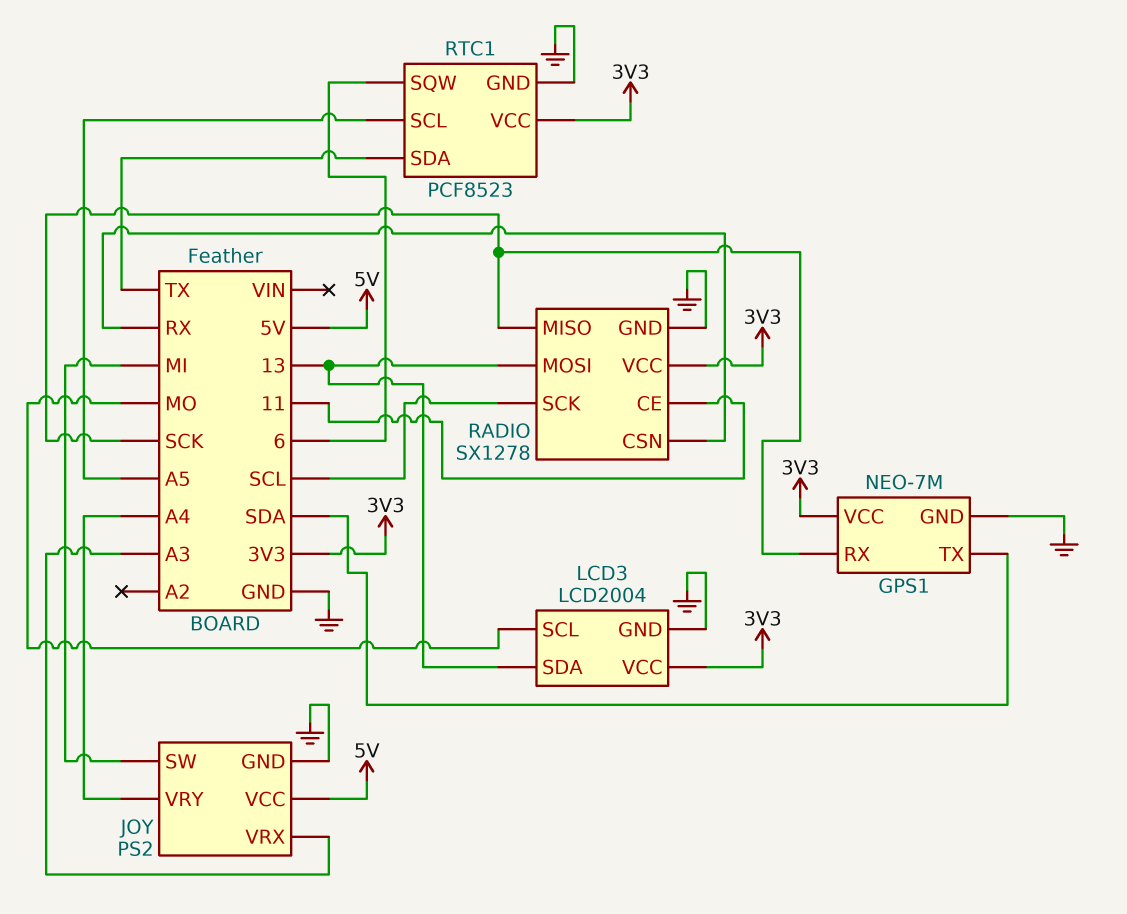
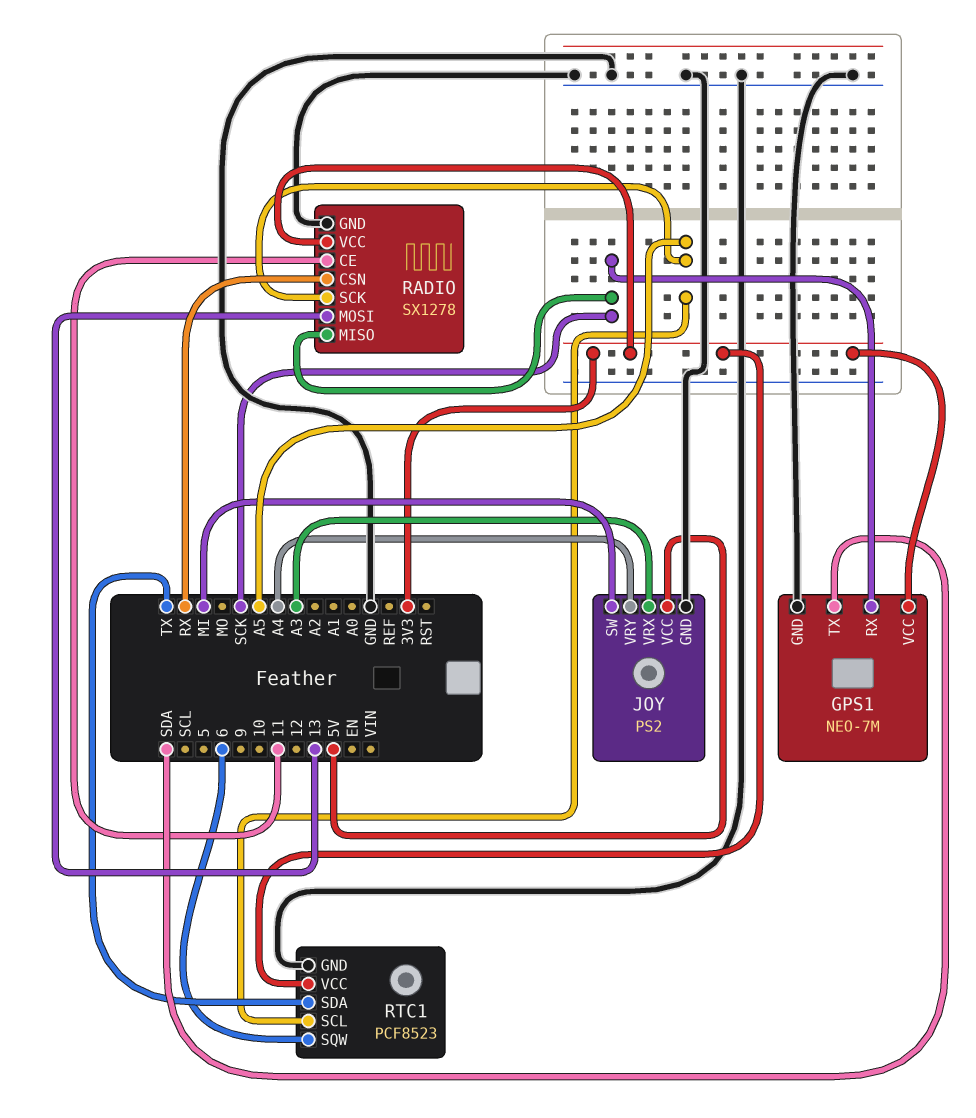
LCD3: LCD2004 -> none
LCD3 pin GND: GND -> none
LCD3 pin SCL: MO -> none
LCD3 pin SDA: 13 -> none
LCD3 pin VCC: 3V3 -> none
RADIO pin SCK: SCL -> A5

